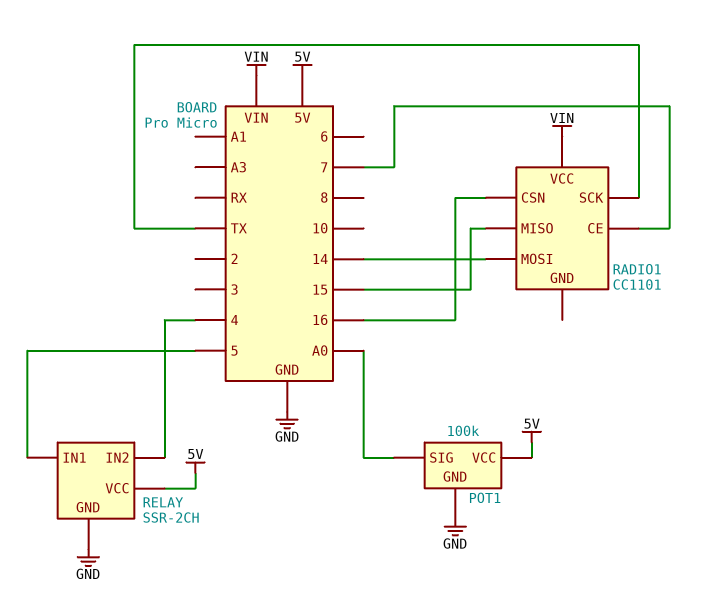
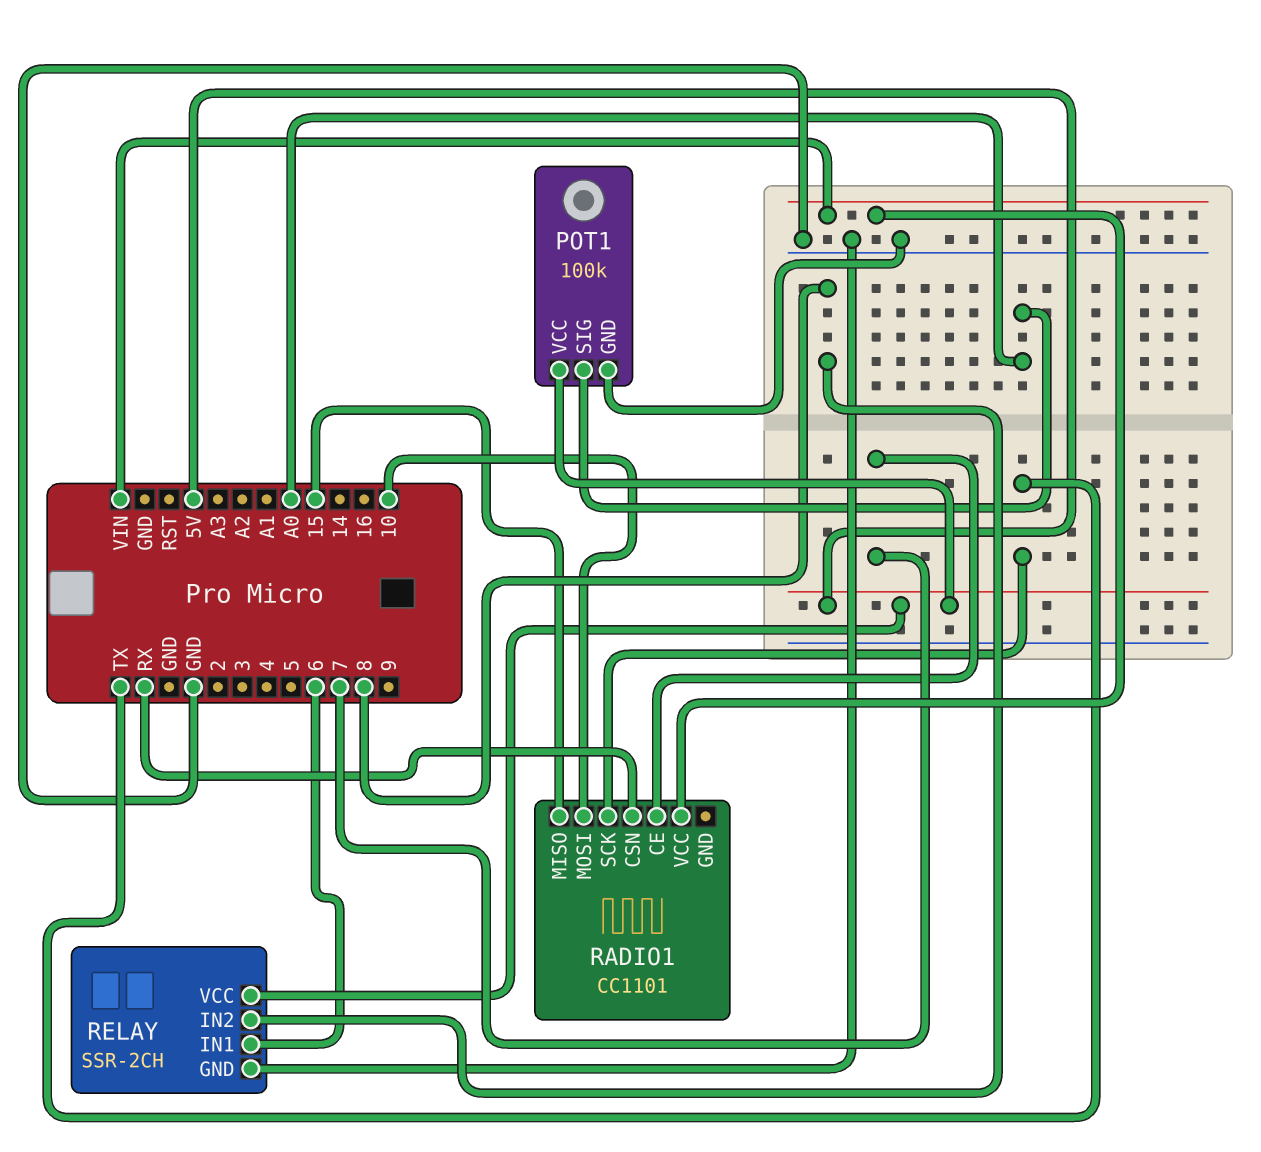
RADIO1 pin CSN: 16 -> RX
RADIO1 pin MOSI: 14 -> 10
RELAY pin IN1: 5 -> 6
RELAY pin IN2: 4 -> 8

